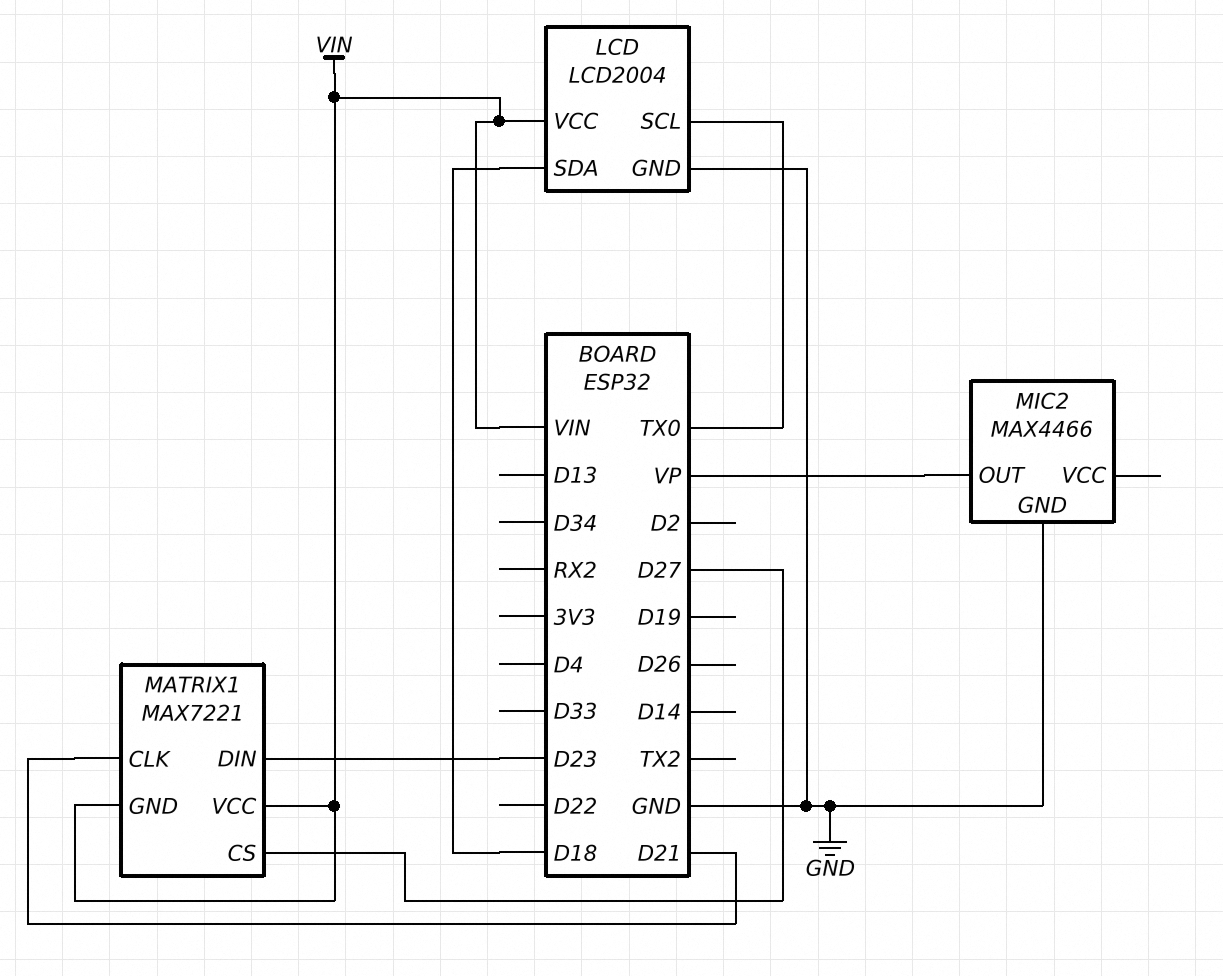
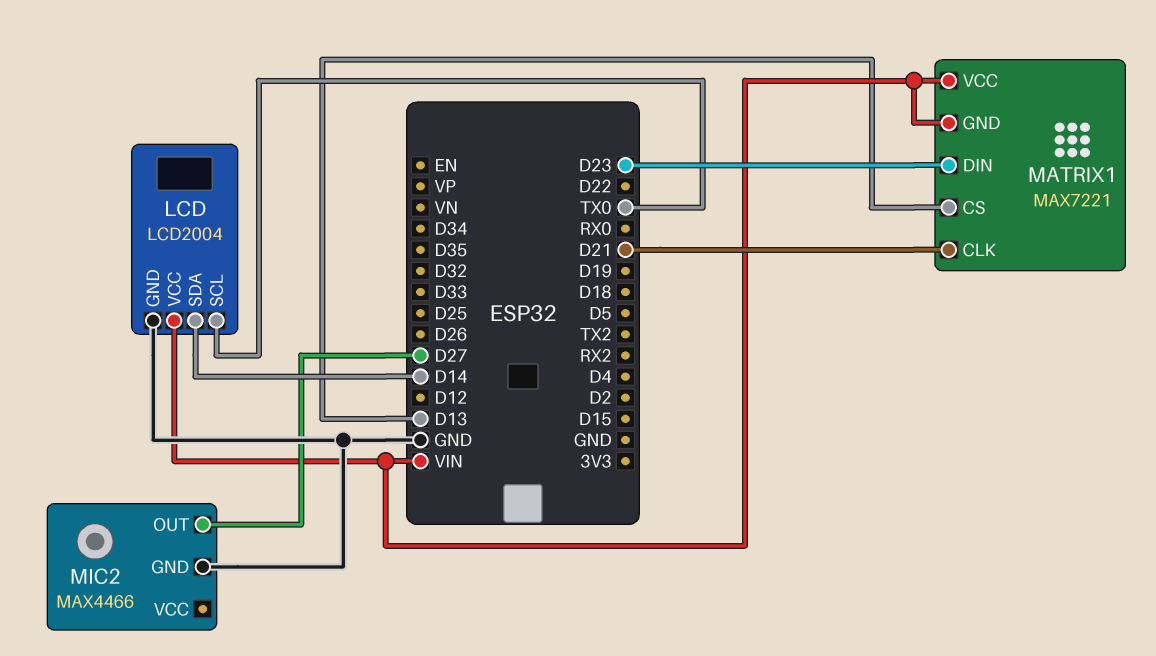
LCD pin SDA: D18 -> D14
MATRIX1 pin CS: D27 -> D13
MIC2 pin OUT: VP -> D27

